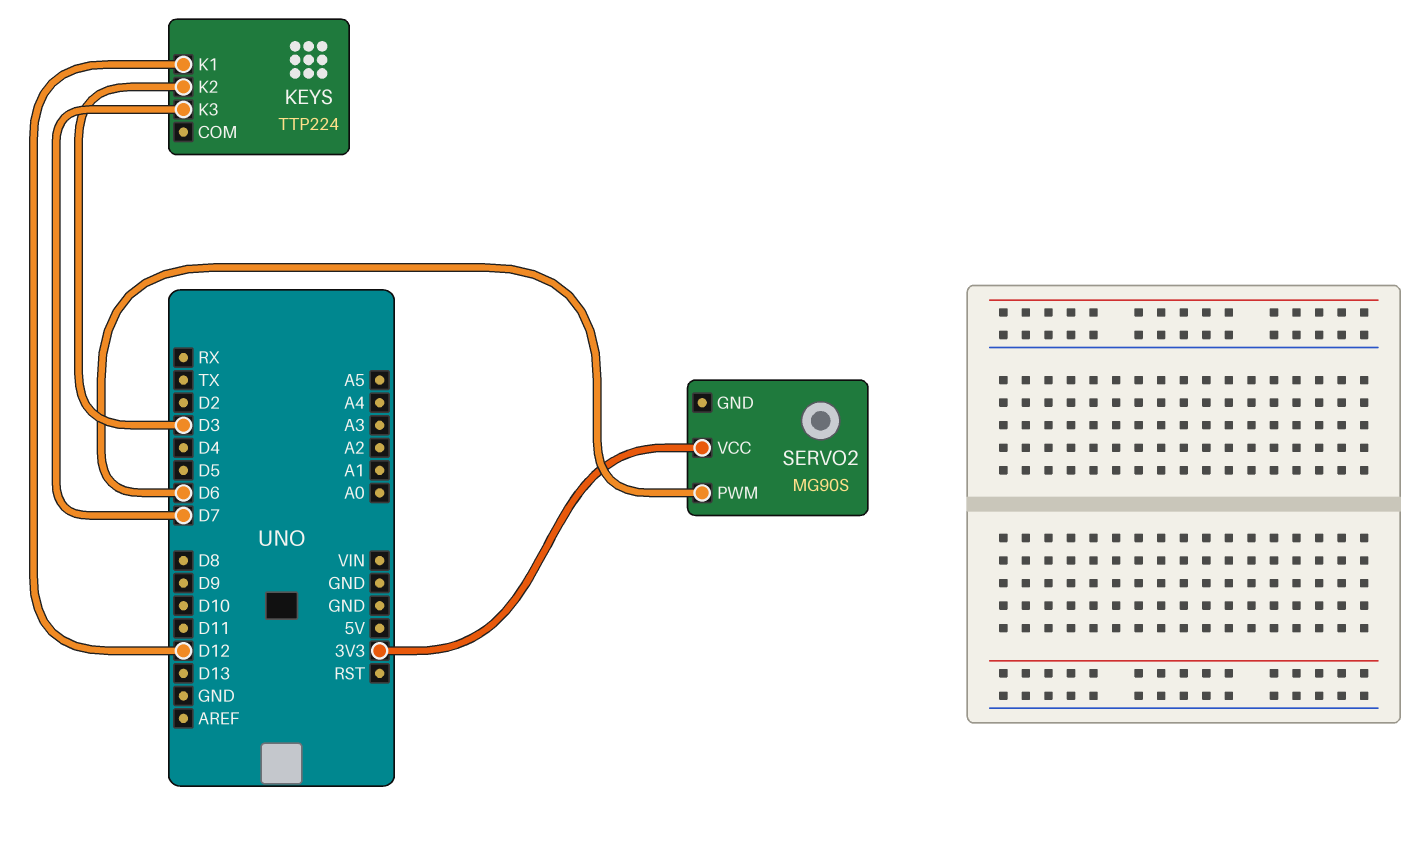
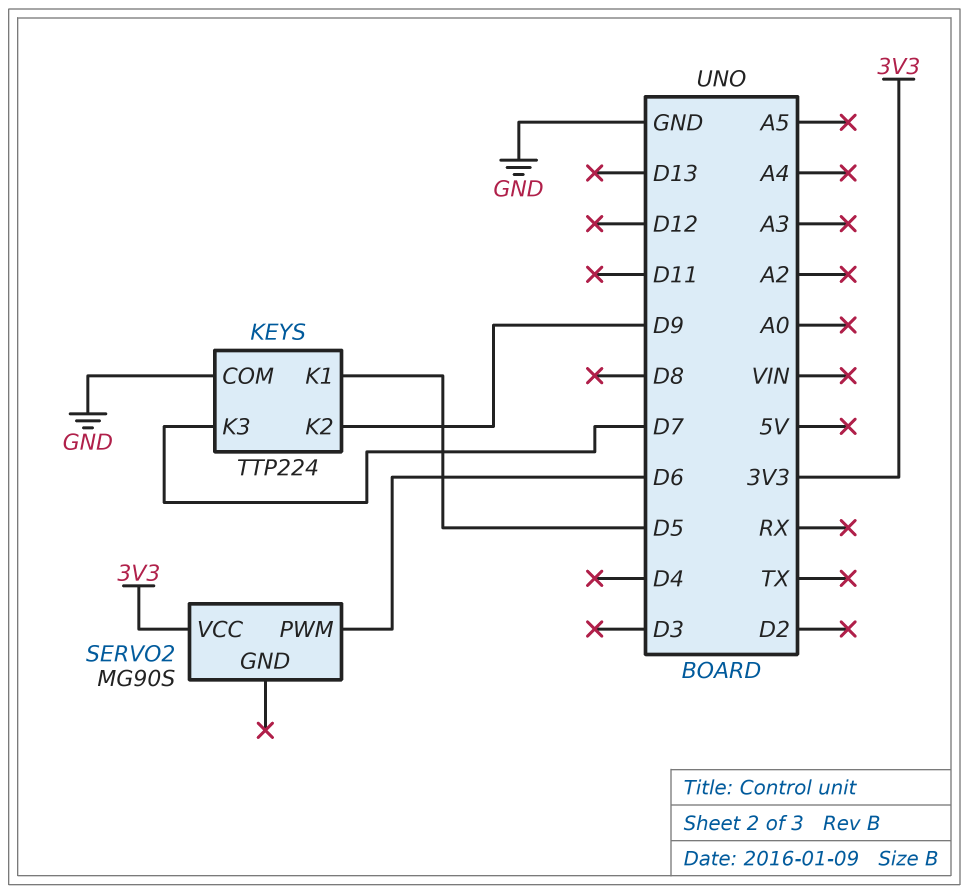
KEYS pin COM: none -> GND
KEYS pin K1: D12 -> D5
KEYS pin K2: D3 -> D9

